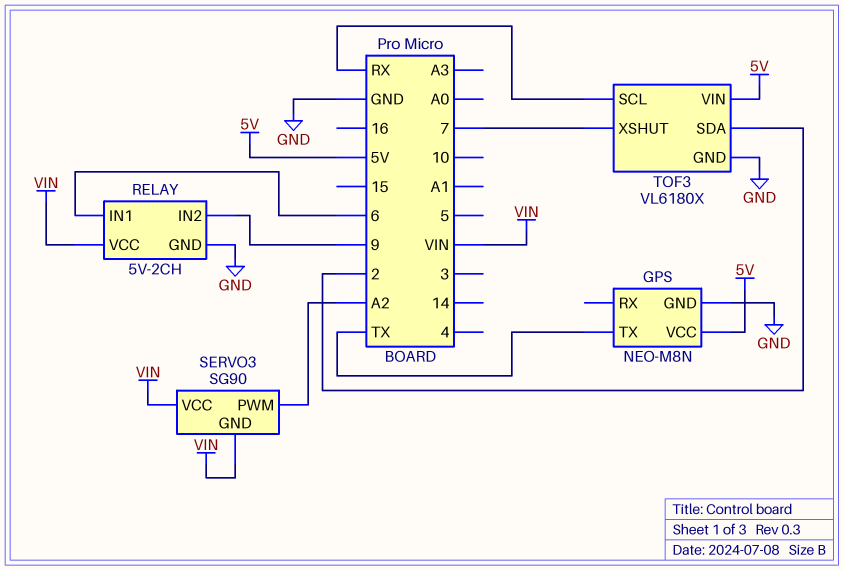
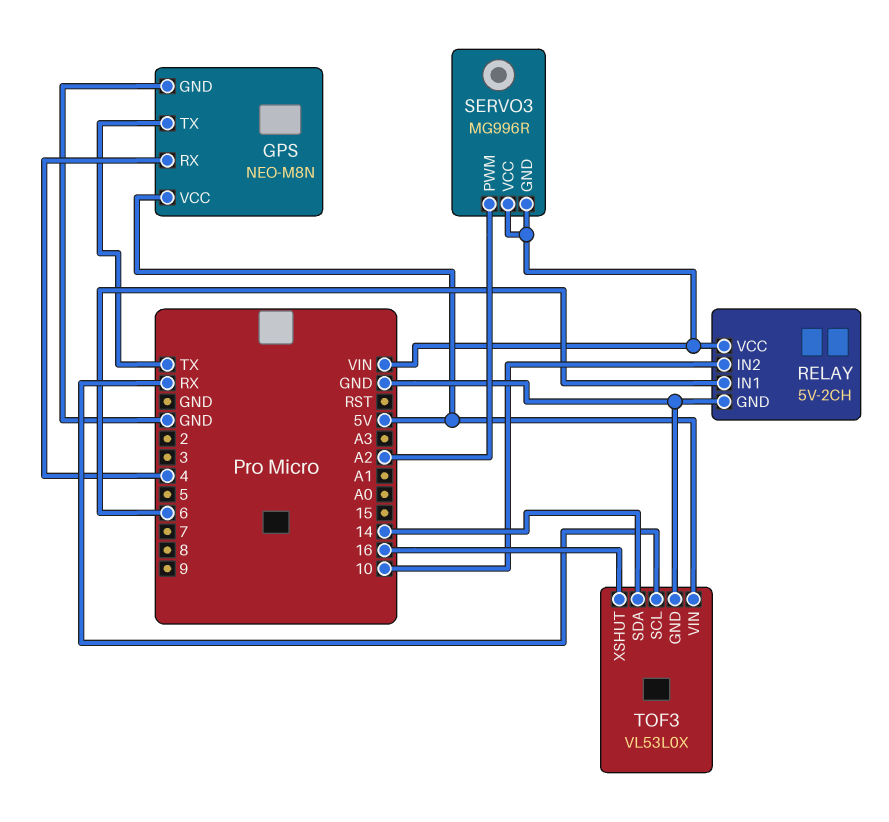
GPS pin RX: none -> 4
RELAY pin IN2: 9 -> 10
SERVO3: SG90 -> MG996R
TOF3: VL6180X -> VL53L0X
TOF3 pin SDA: 2 -> 14
TOF3 pin XSHUT: 7 -> 16

